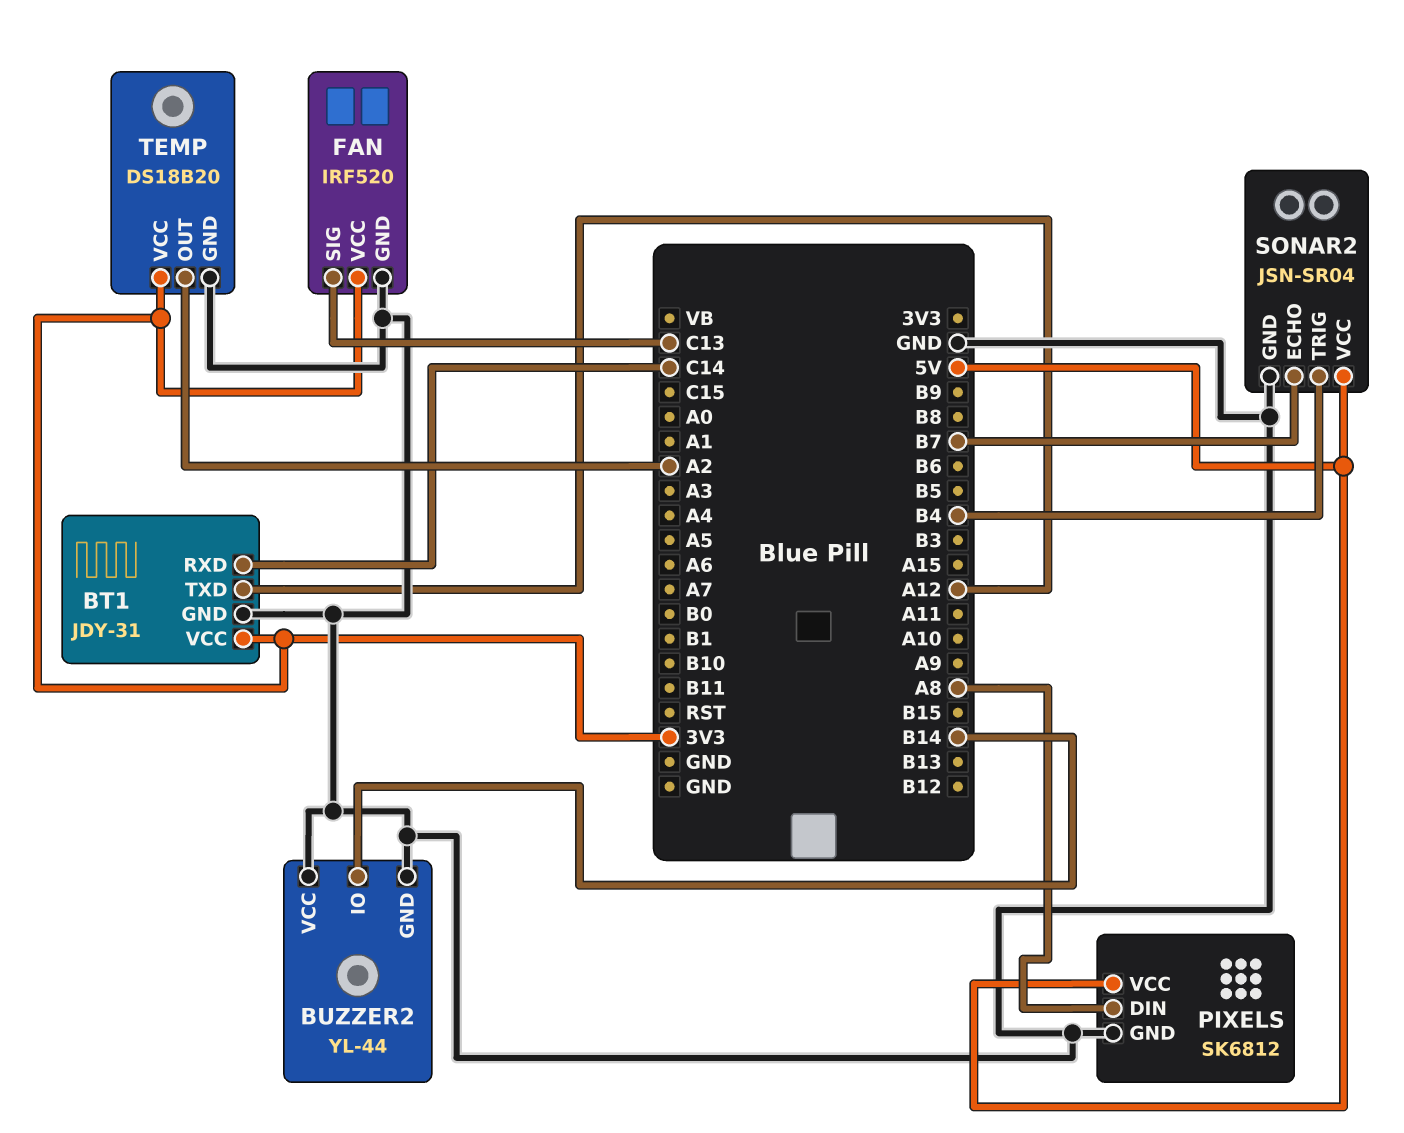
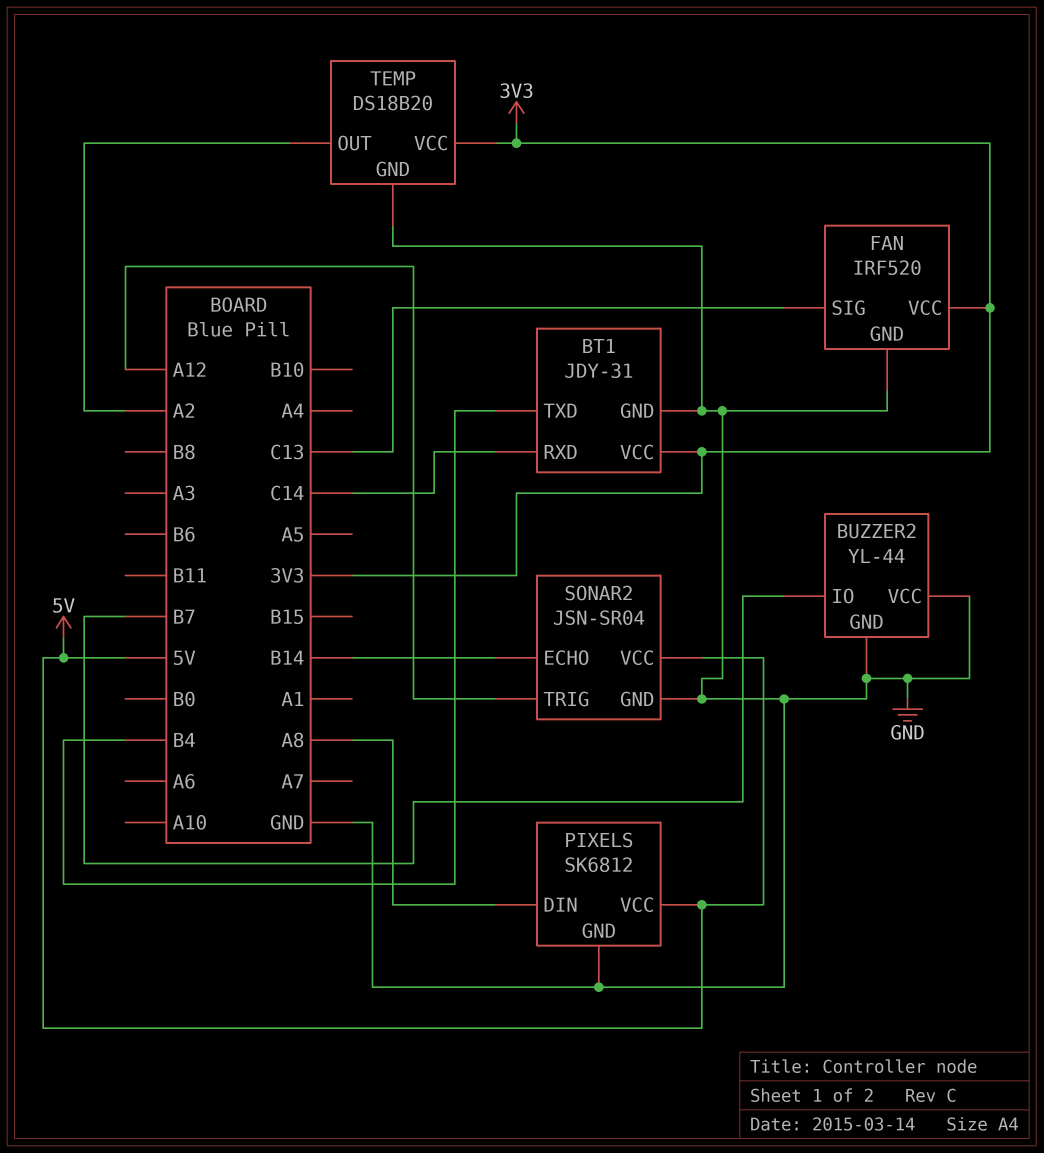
BT1 pin TXD: A12 -> B4
BUZZER2 pin IO: B14 -> B7
SONAR2 pin ECHO: B7 -> B14
SONAR2 pin TRIG: B4 -> A12

